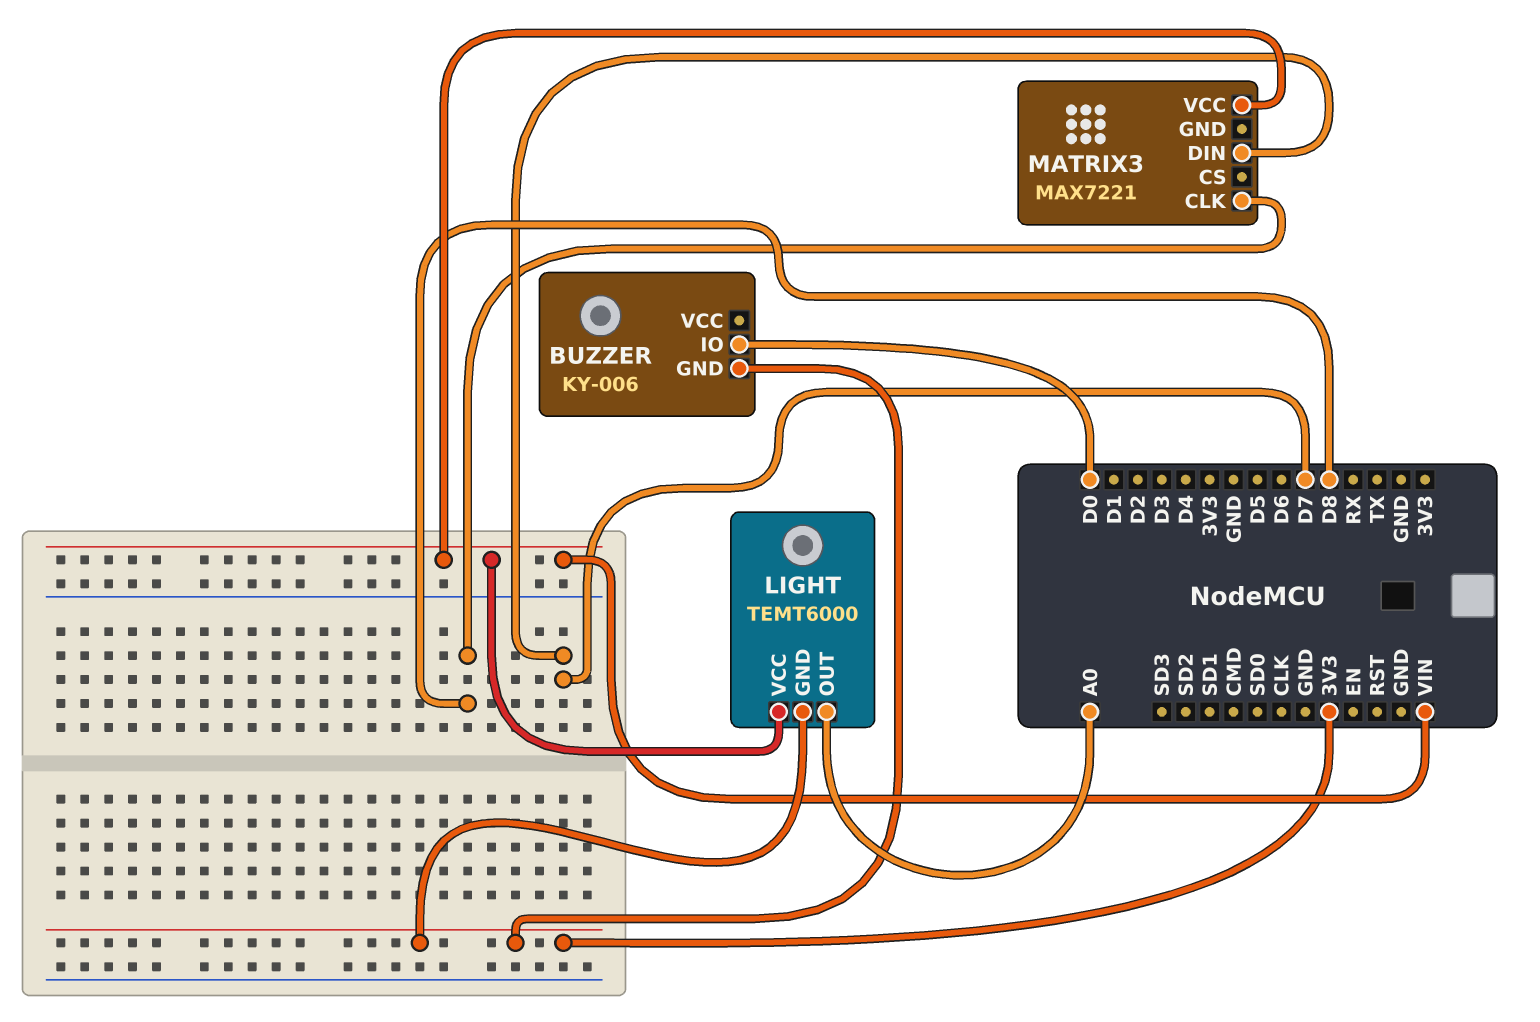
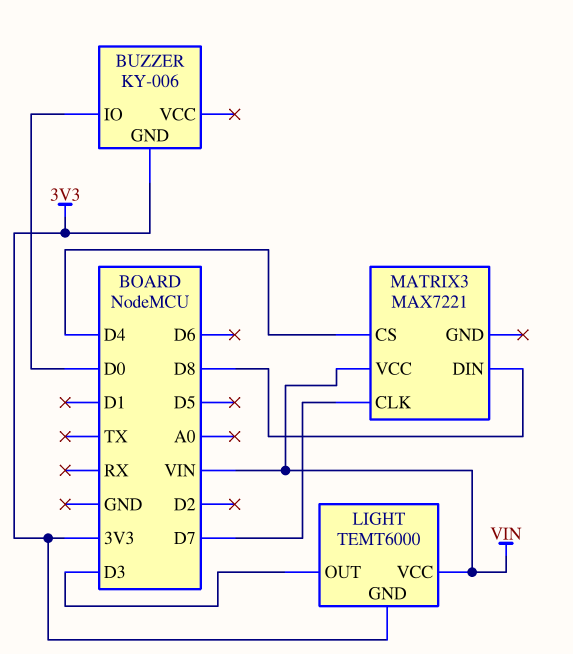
LIGHT pin OUT: A0 -> D3
MATRIX3 pin CLK: D8 -> D7
MATRIX3 pin CS: none -> D4
MATRIX3 pin DIN: D7 -> D8

